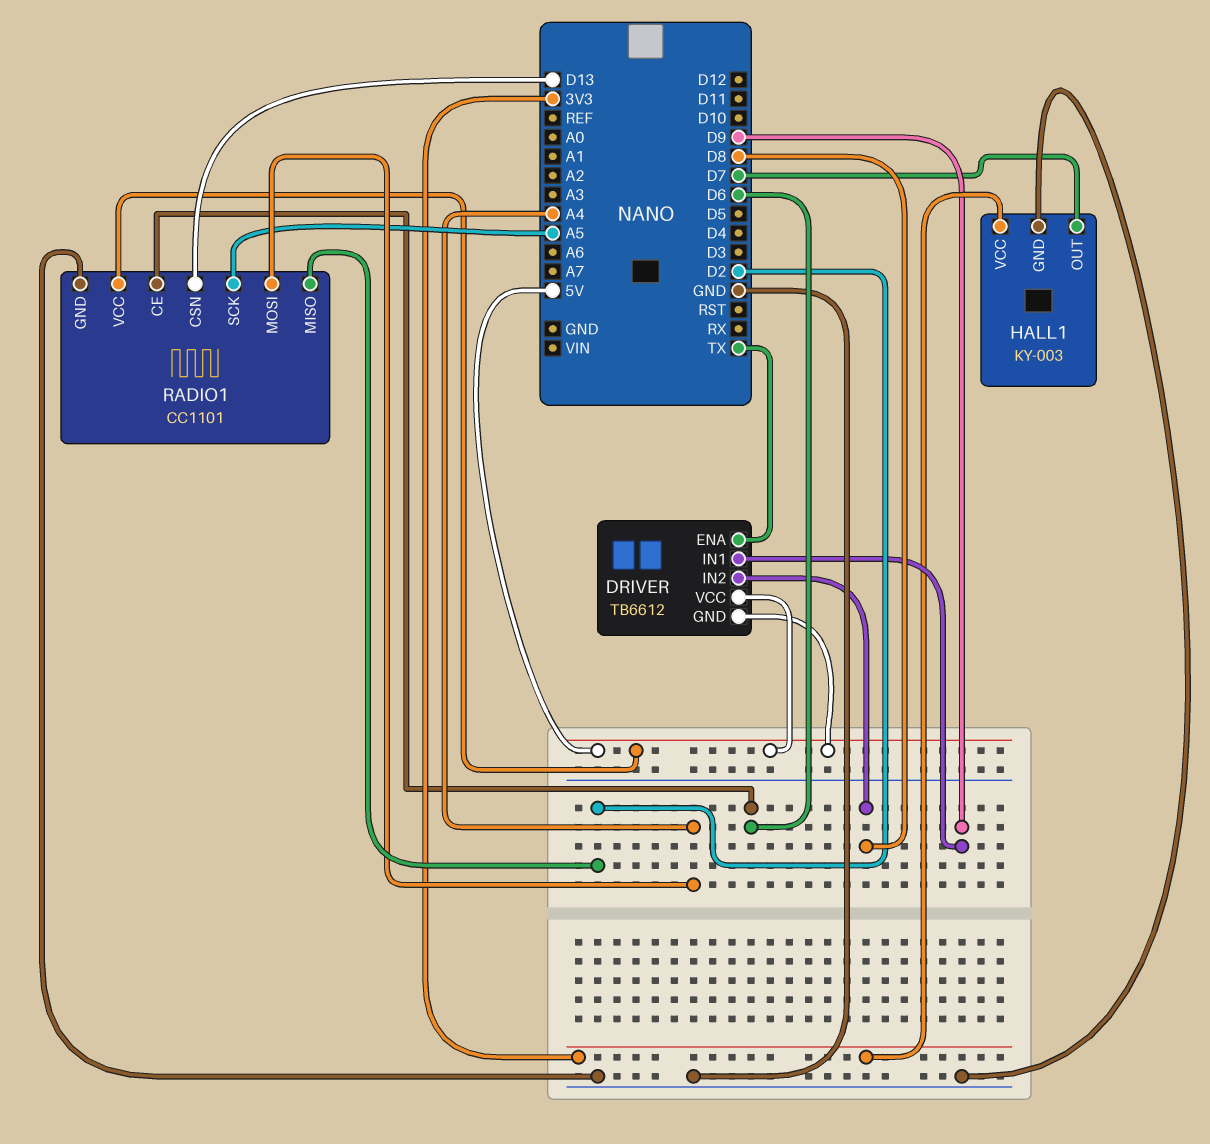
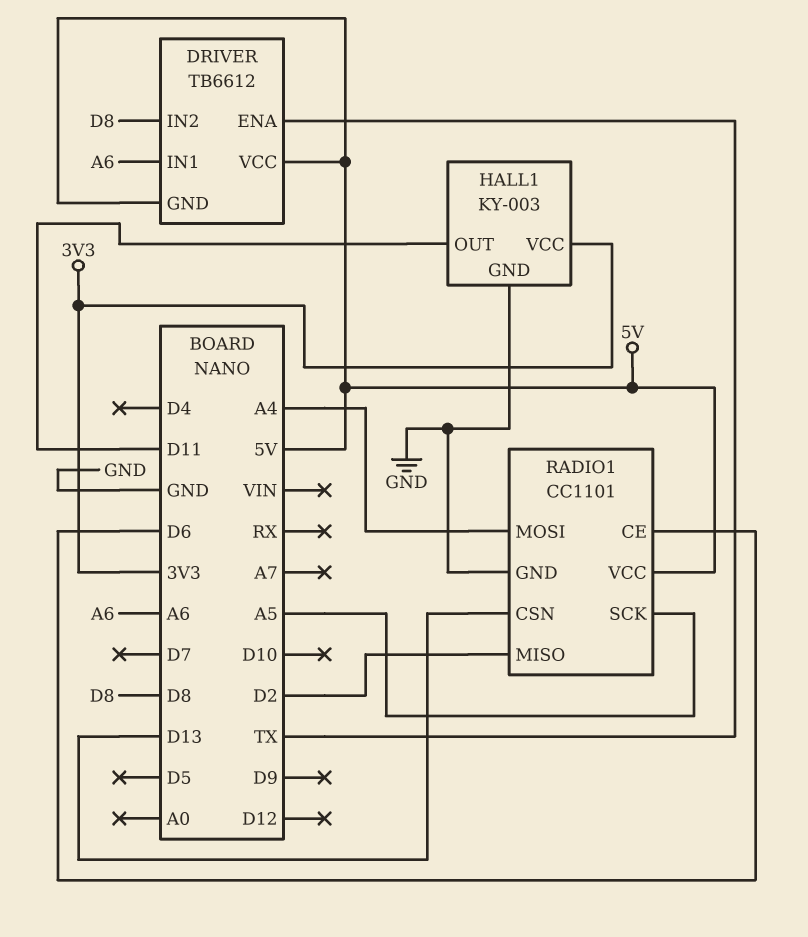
DRIVER pin IN1: D9 -> A6
HALL1 pin OUT: D7 -> D11

